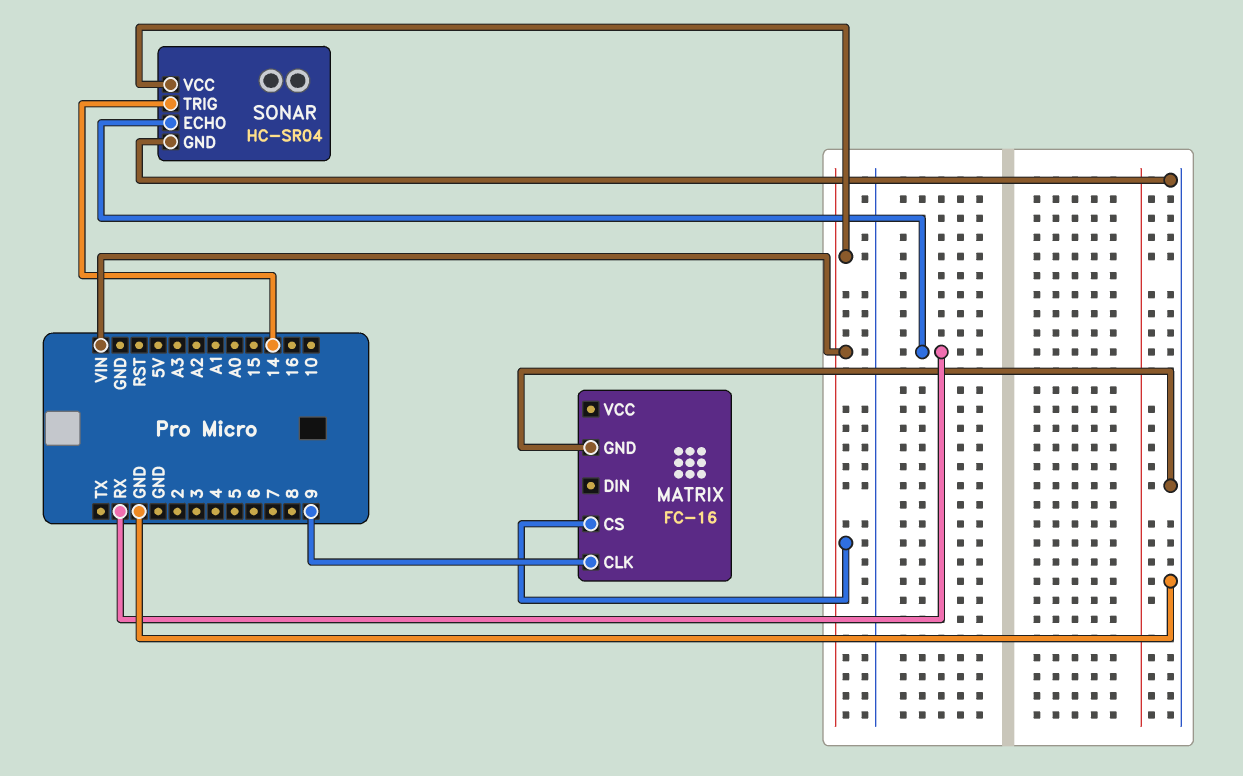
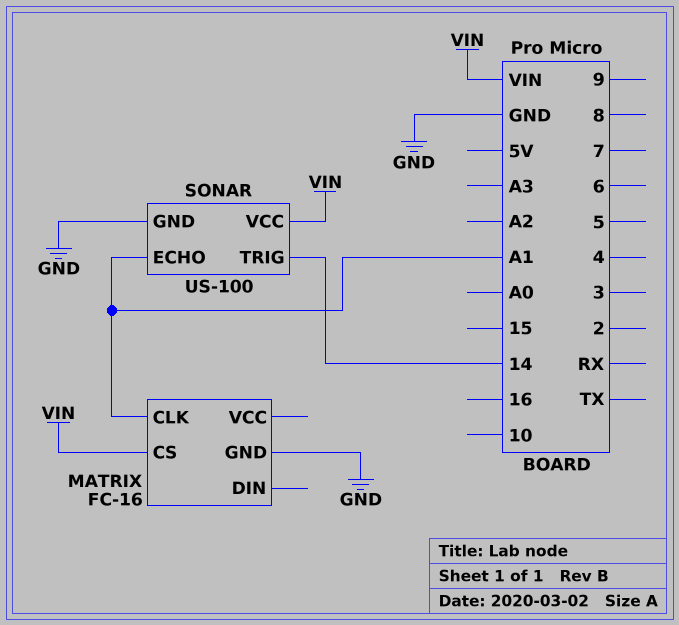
MATRIX pin CLK: 9 -> A1
SONAR: HC-SR04 -> US-100
SONAR pin ECHO: RX -> A1

